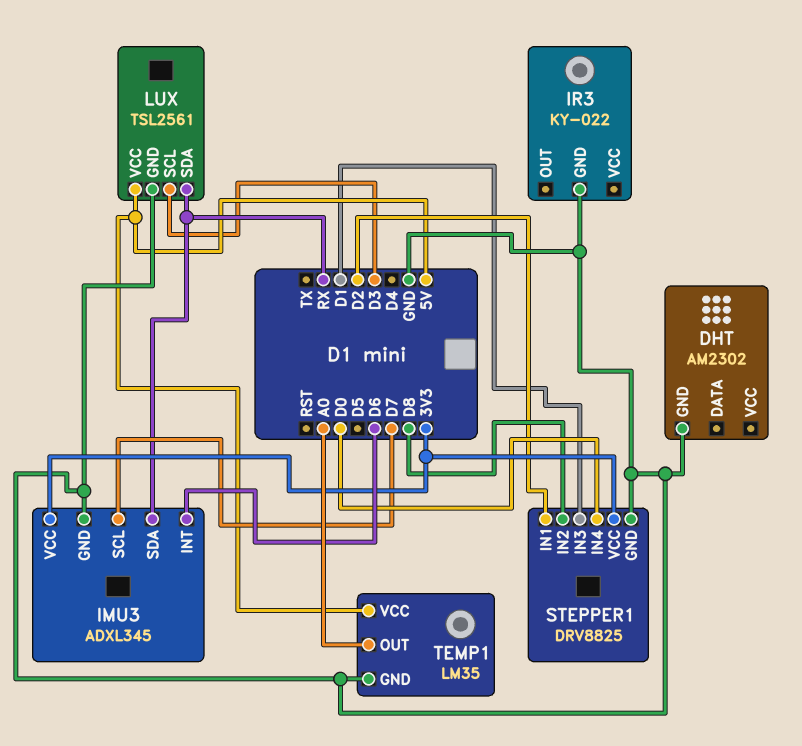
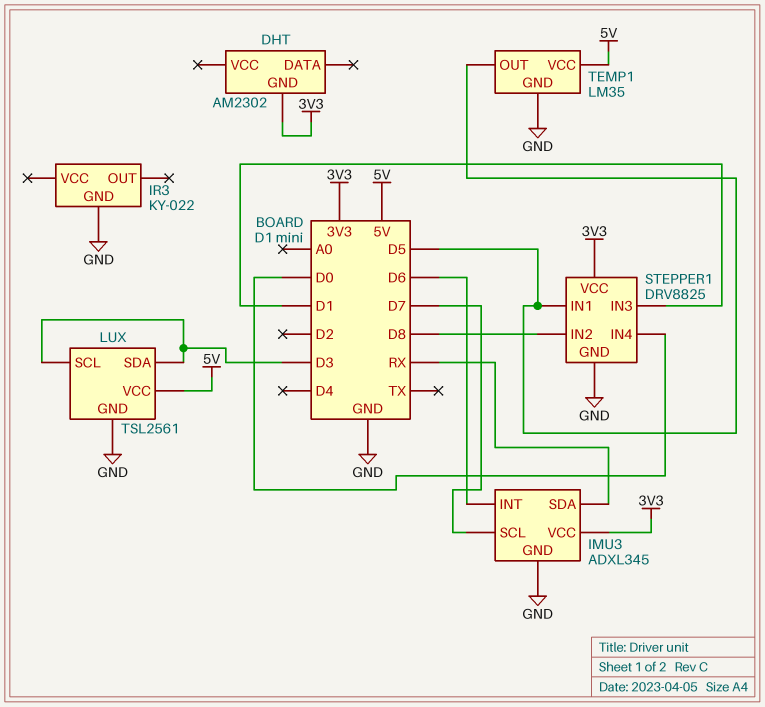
DHT pin GND: GND -> 3V3
LUX pin SDA: RX -> D3
STEPPER1 pin IN1: D2 -> D5
TEMP1 pin OUT: A0 -> D5

